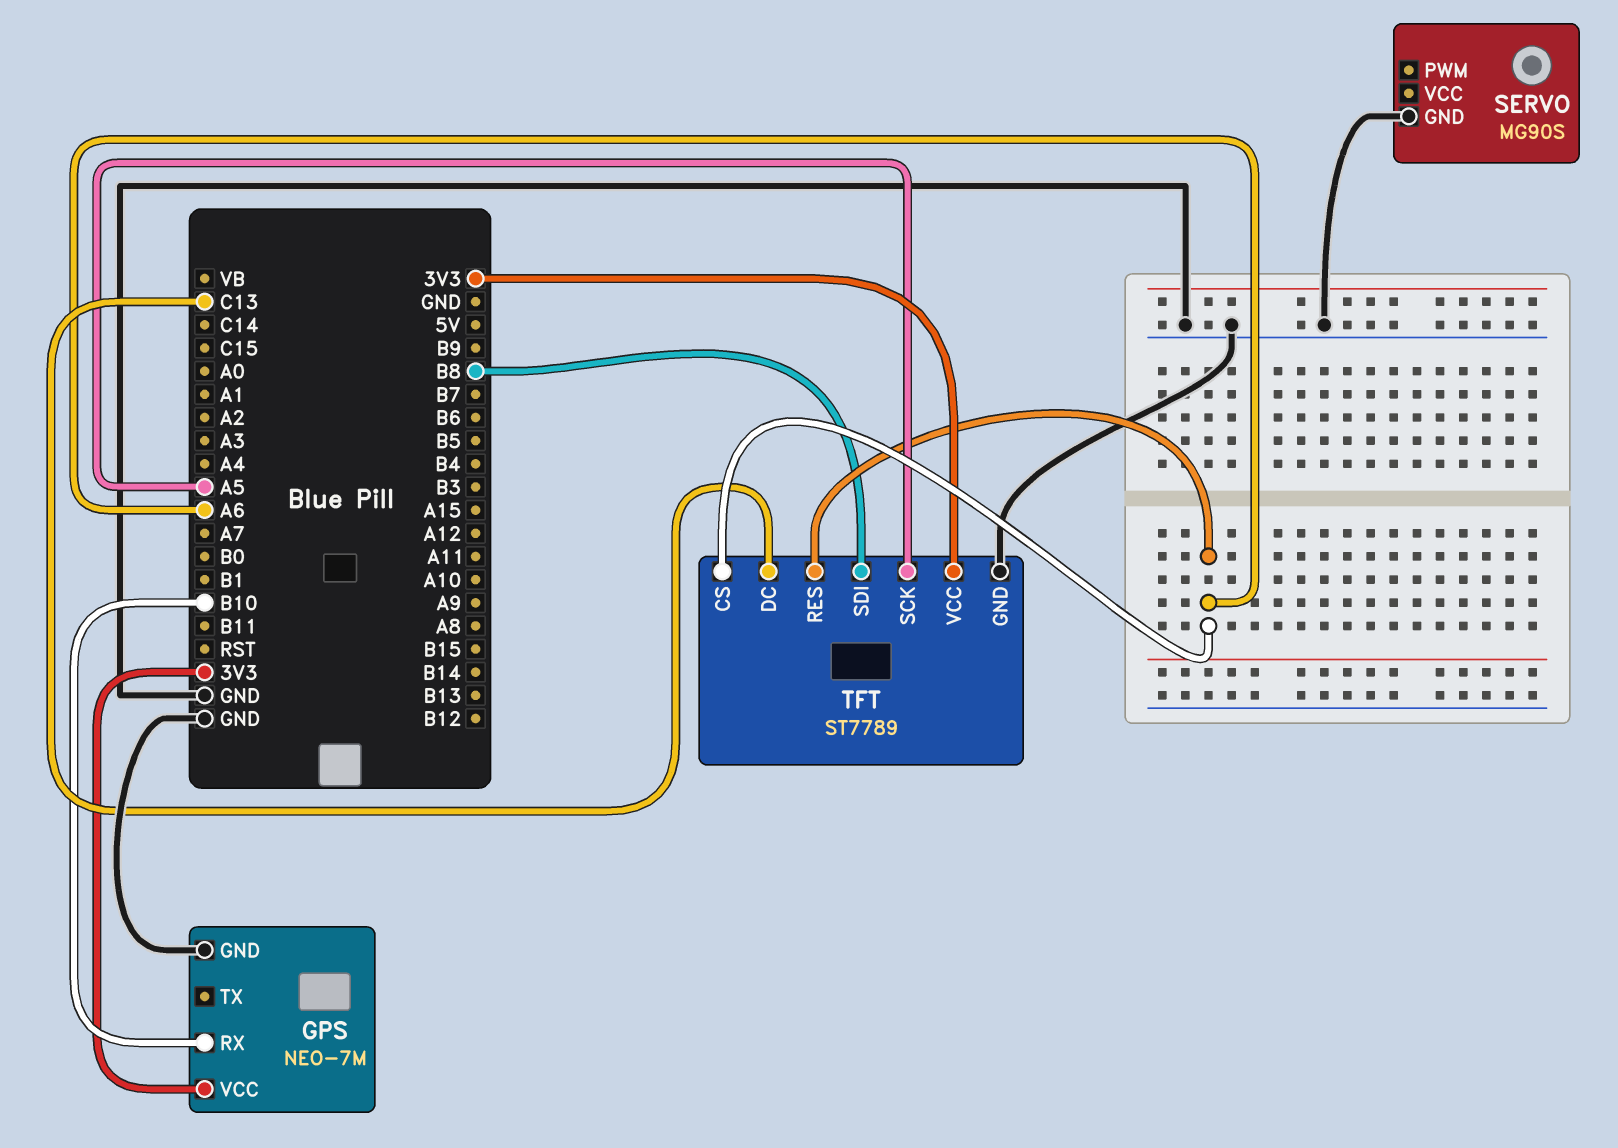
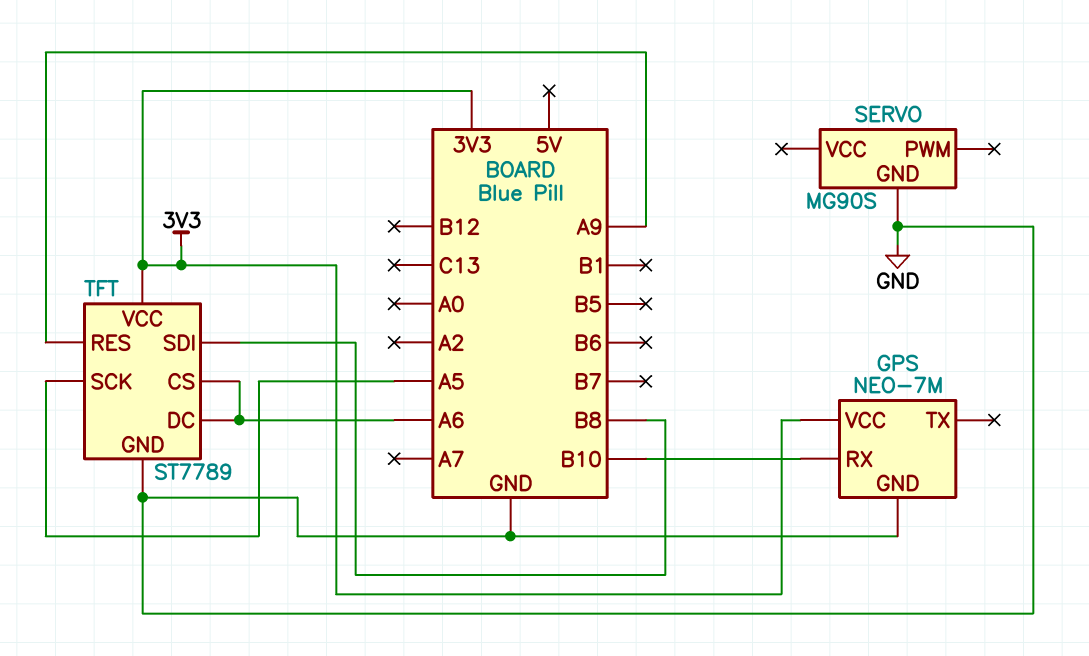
TFT pin DC: C13 -> A6
TFT pin RES: A6 -> A9

